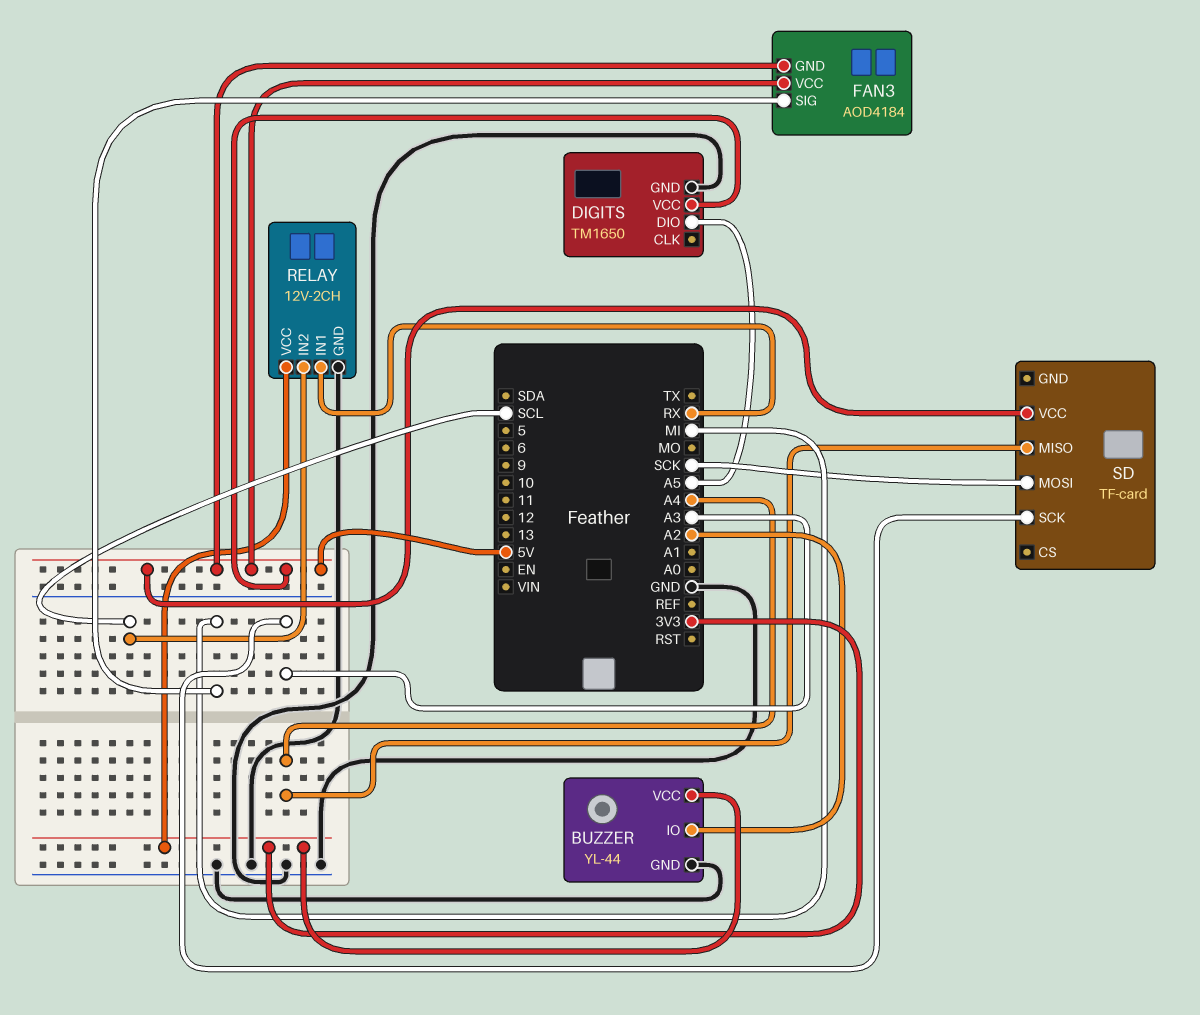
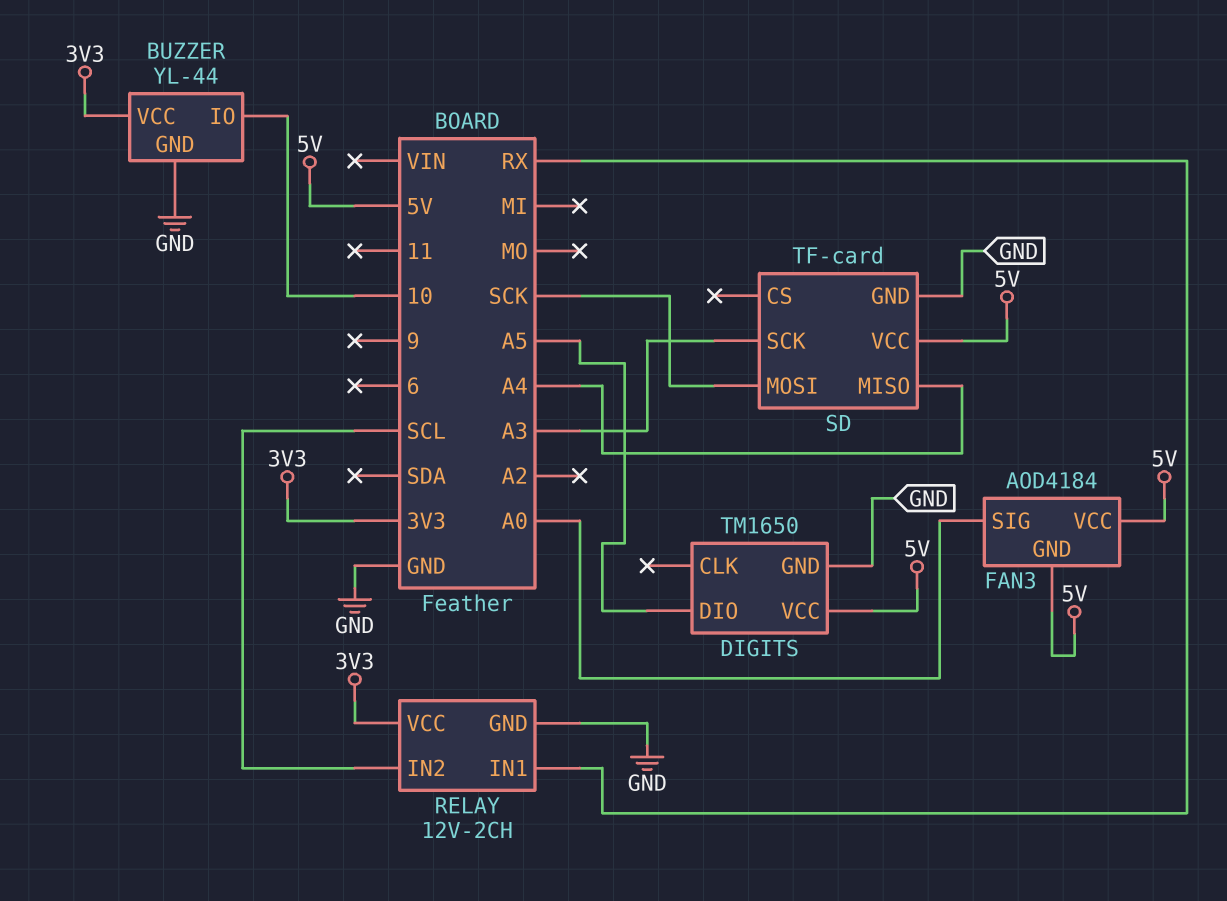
BUZZER pin IO: A2 -> 10
FAN3 pin SIG: MI -> A0
SD pin GND: none -> GND

